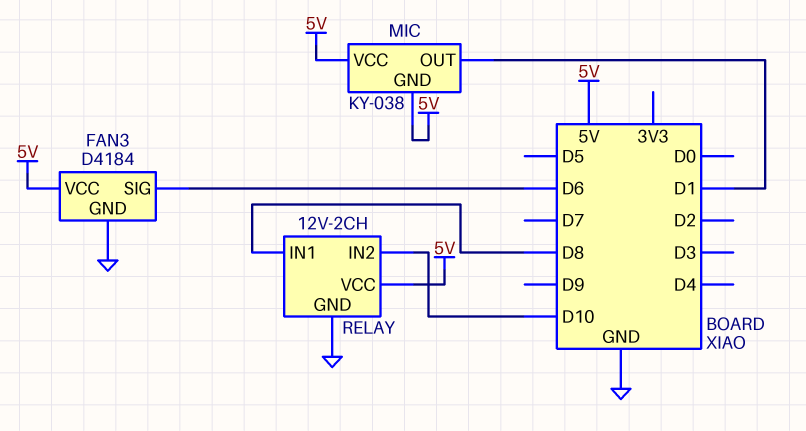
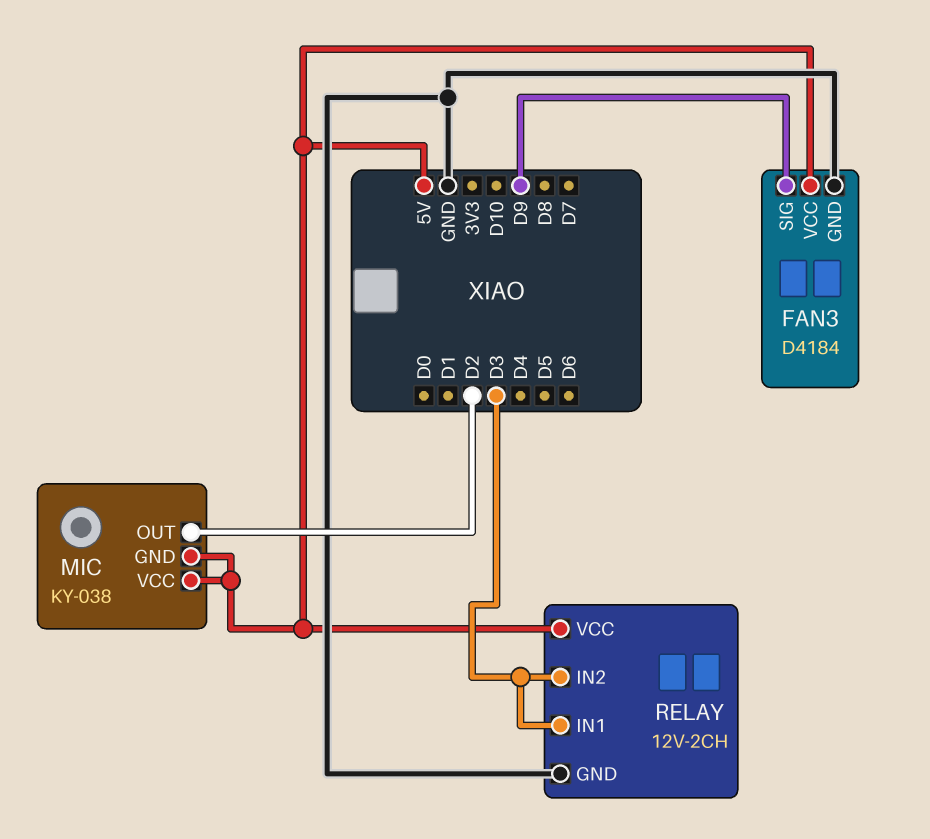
FAN3 pin SIG: D6 -> D9
MIC pin OUT: D1 -> D2
RELAY pin IN1: D8 -> D3
RELAY pin IN2: D10 -> D3

